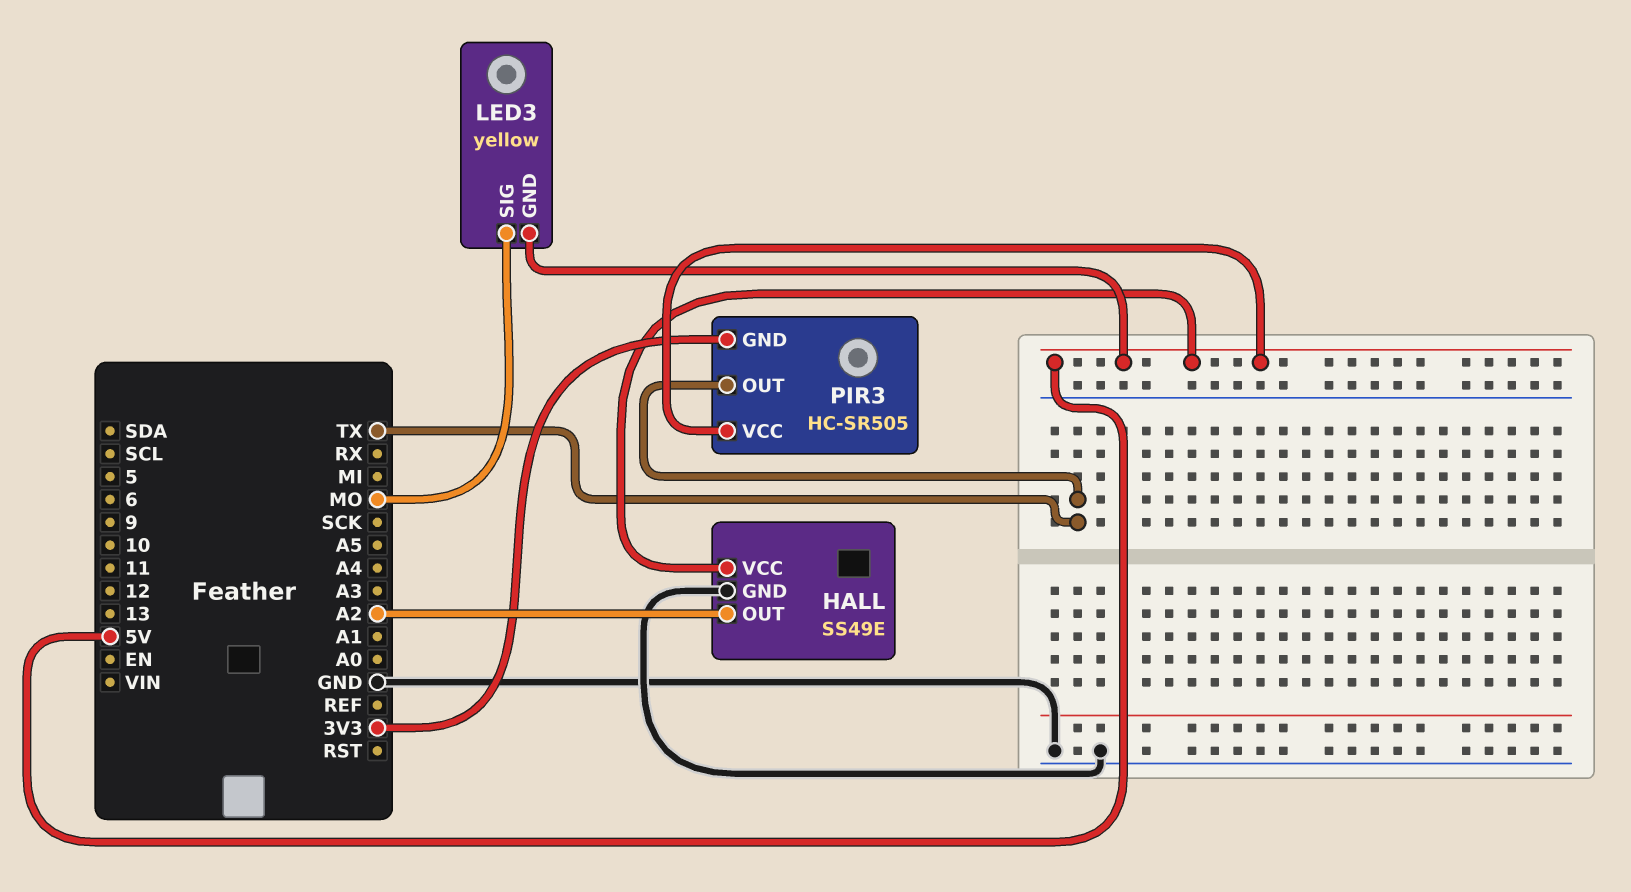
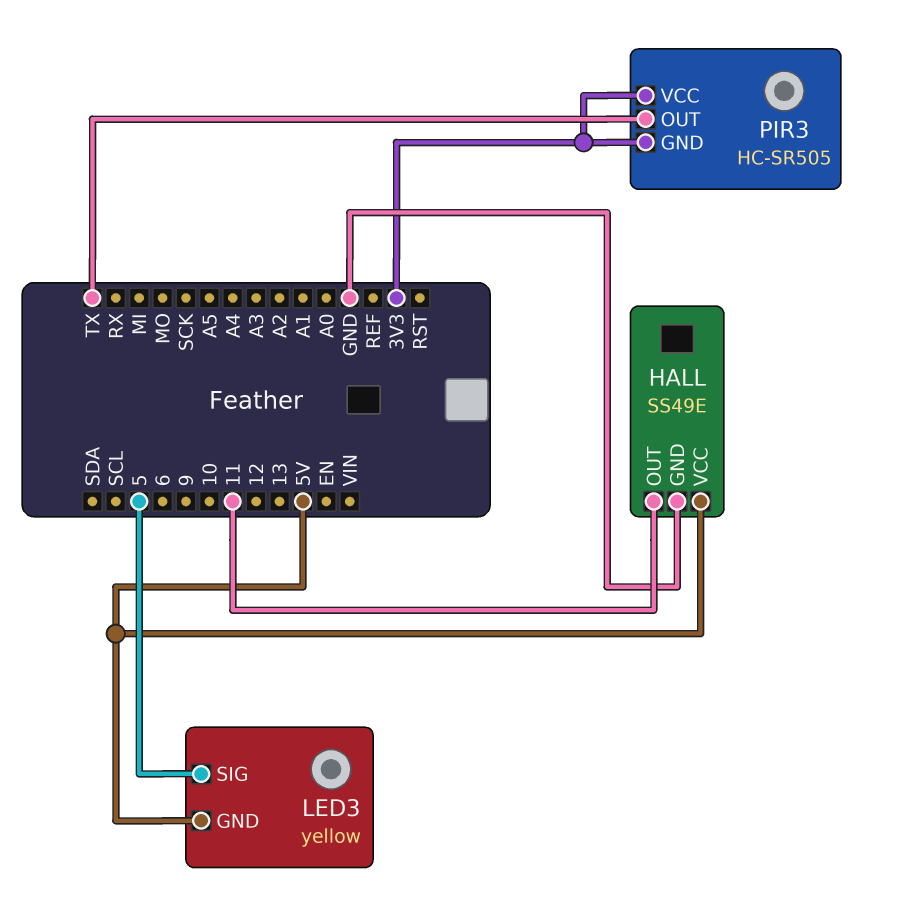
HALL pin OUT: A2 -> 11
LED3 pin SIG: MO -> 5
PIR3 pin VCC: 5V -> 3V3

